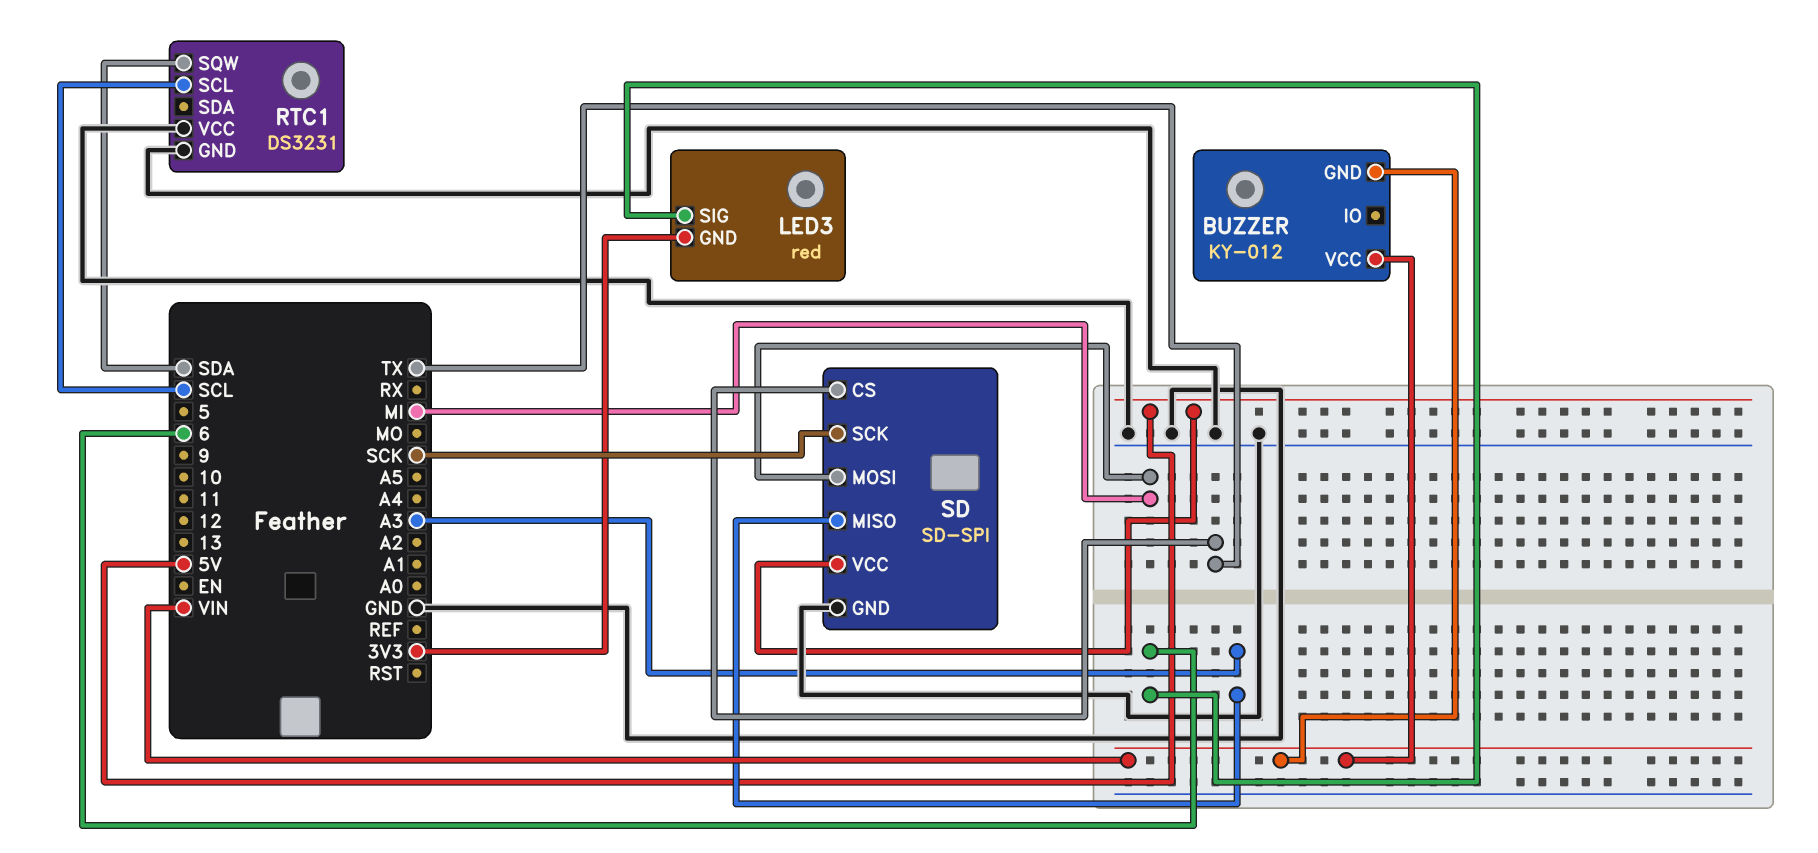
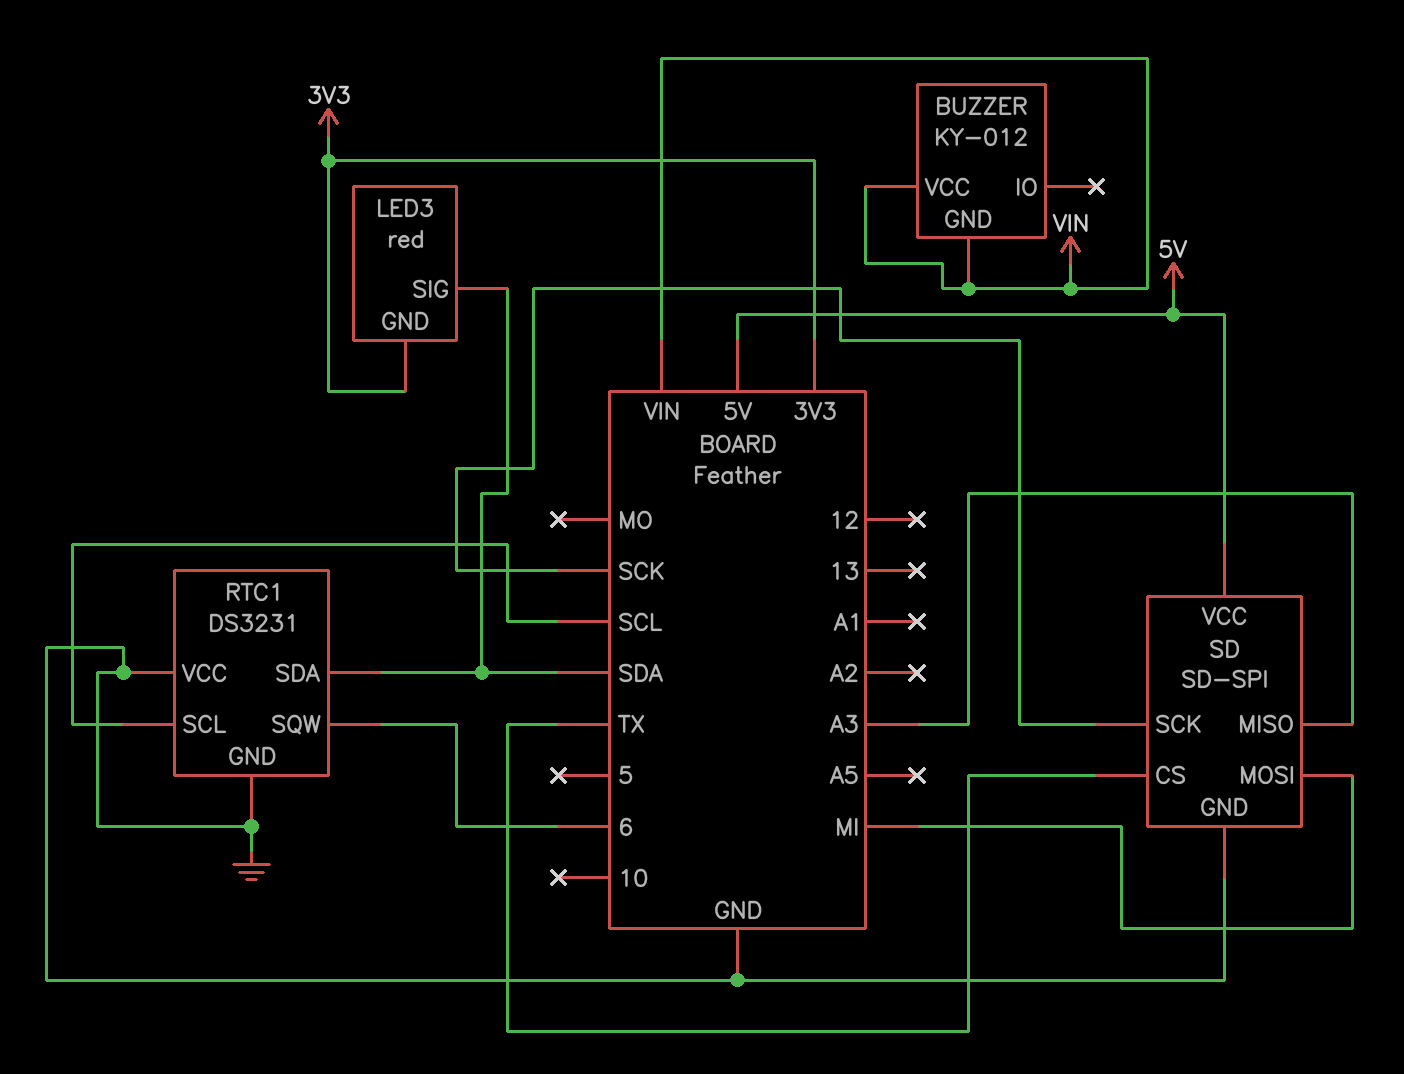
LED3 pin SIG: 6 -> SDA
RTC1 pin SDA: none -> SDA
RTC1 pin SQW: SDA -> 6

